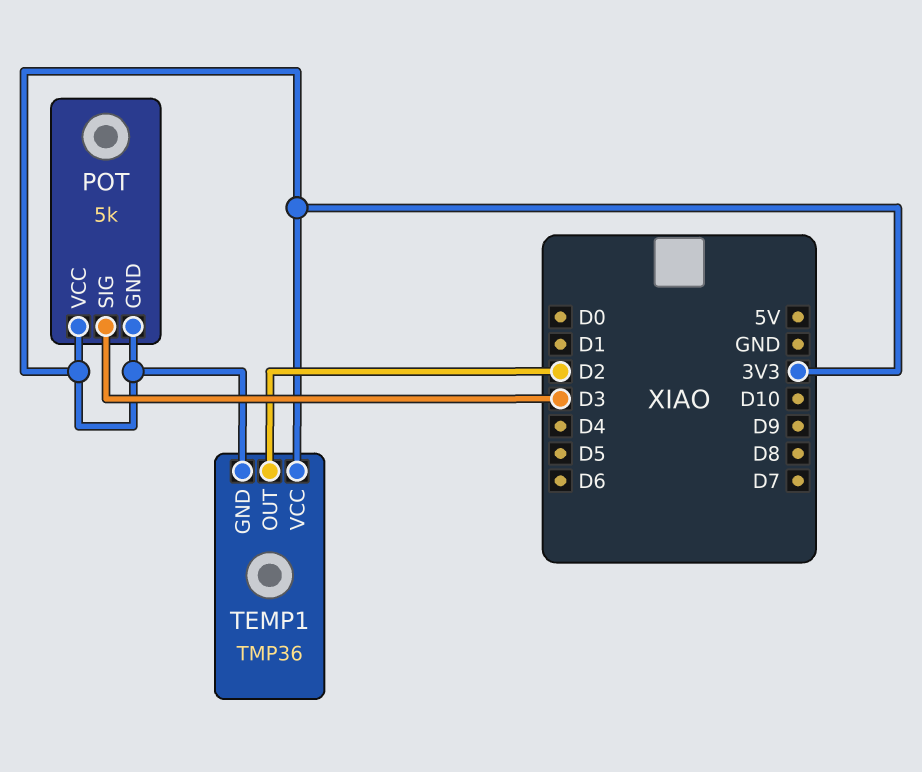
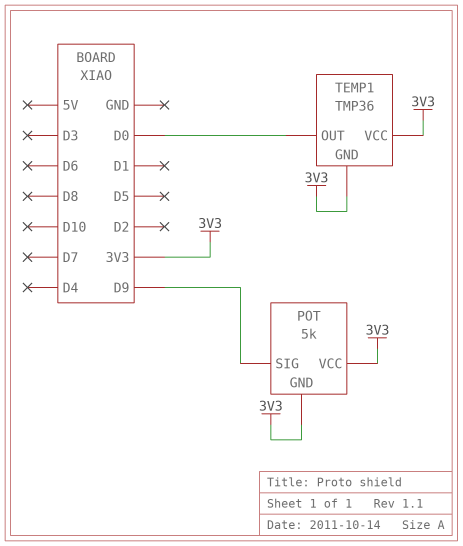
POT pin SIG: D3 -> D9
TEMP1 pin OUT: D2 -> D0

